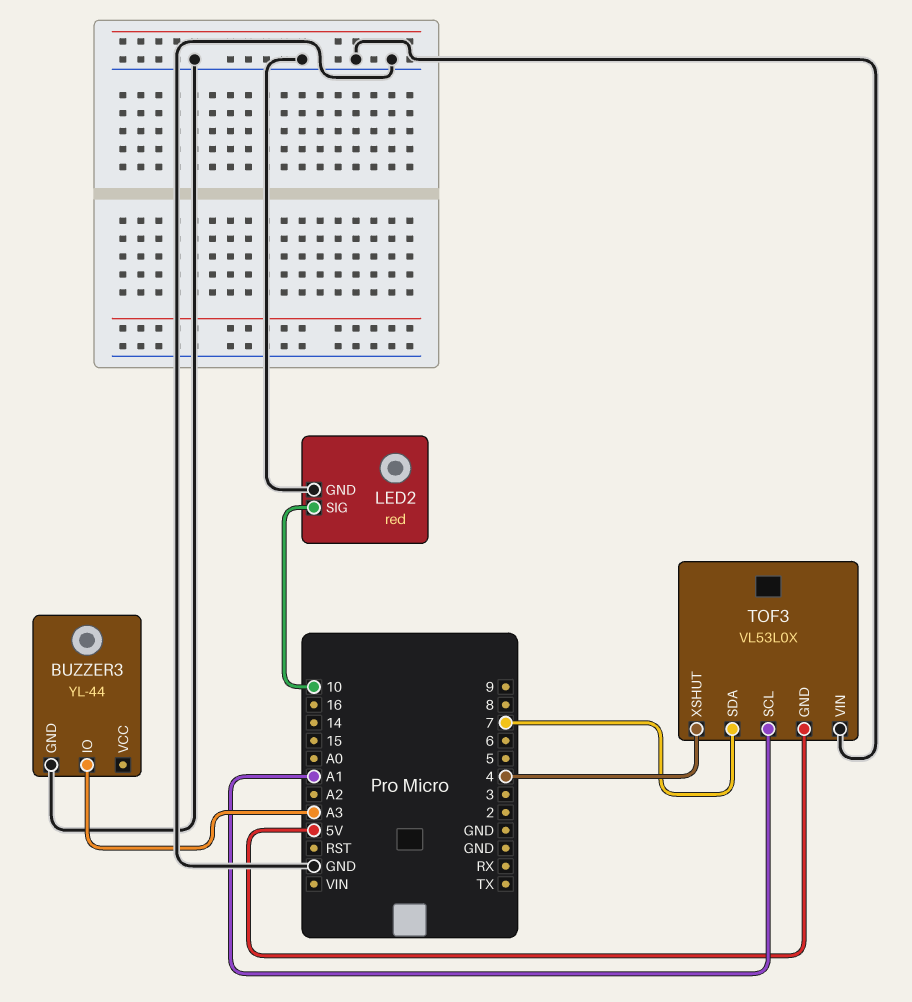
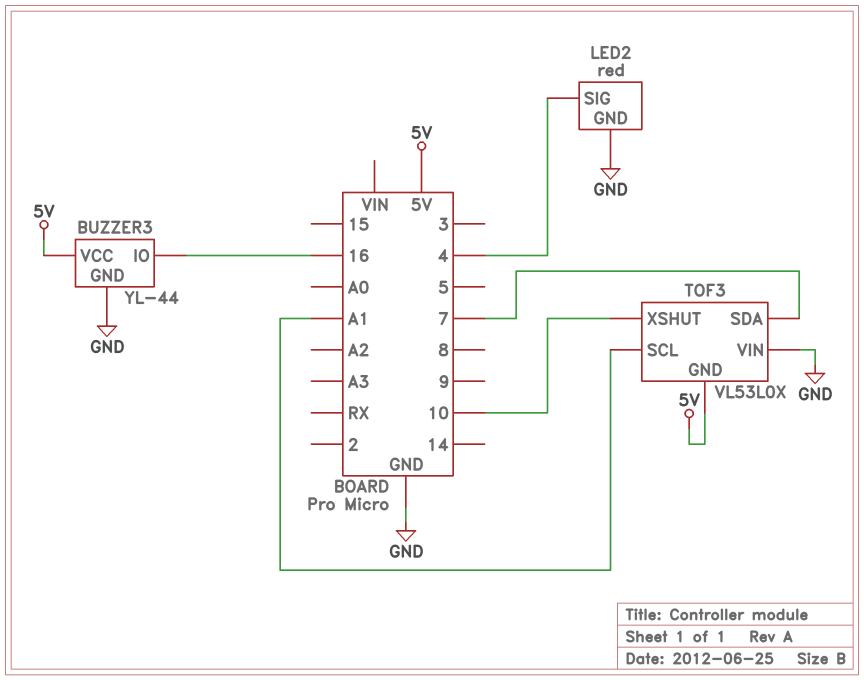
BUZZER3 pin IO: A3 -> 16
BUZZER3 pin VCC: none -> 5V
LED2 pin SIG: 10 -> 4
TOF3 pin XSHUT: 4 -> 10

